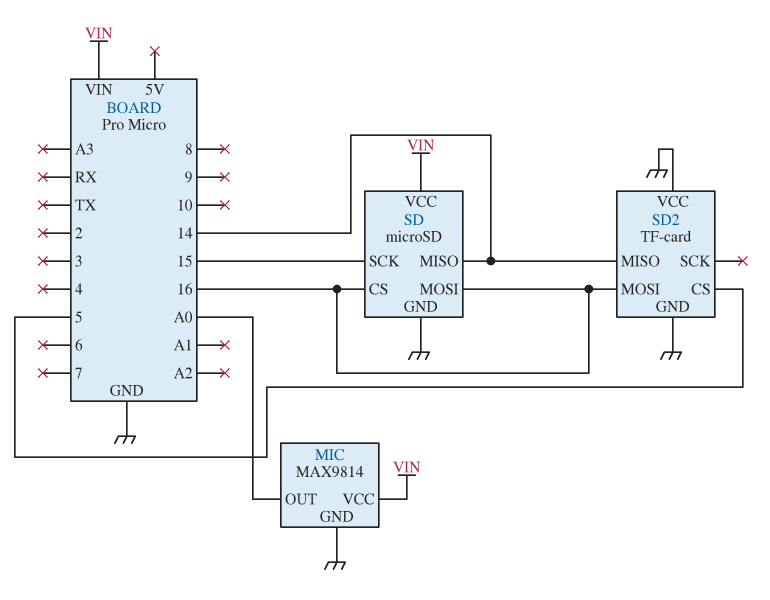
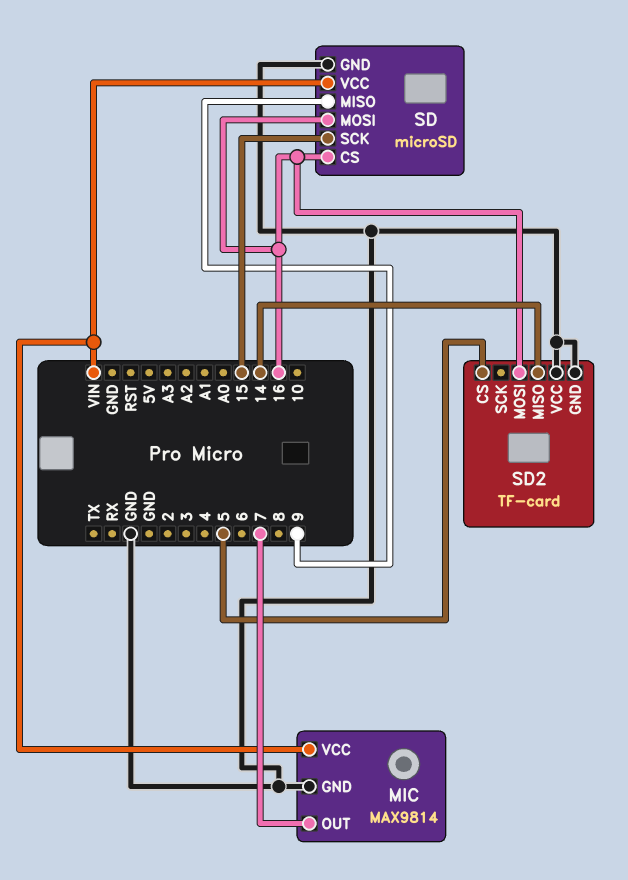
MIC pin OUT: A0 -> 7
SD pin MISO: 14 -> 9

